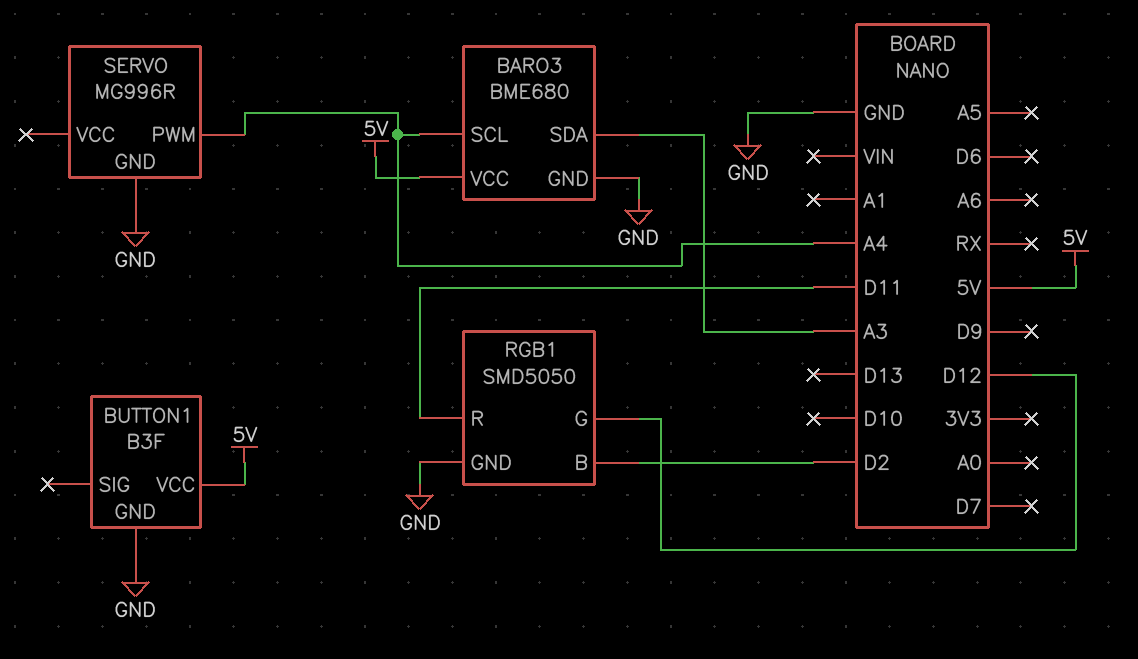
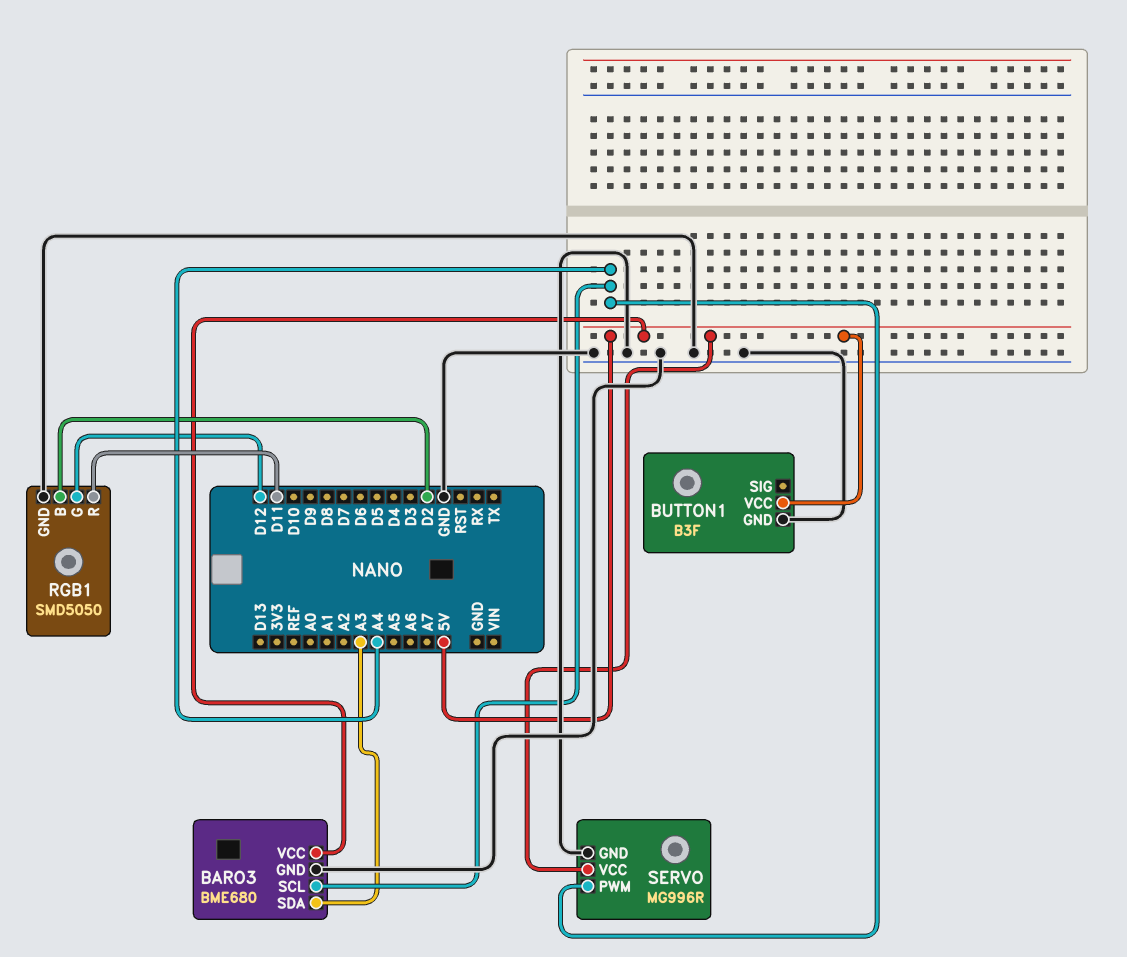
SERVO pin VCC: none -> 5V

